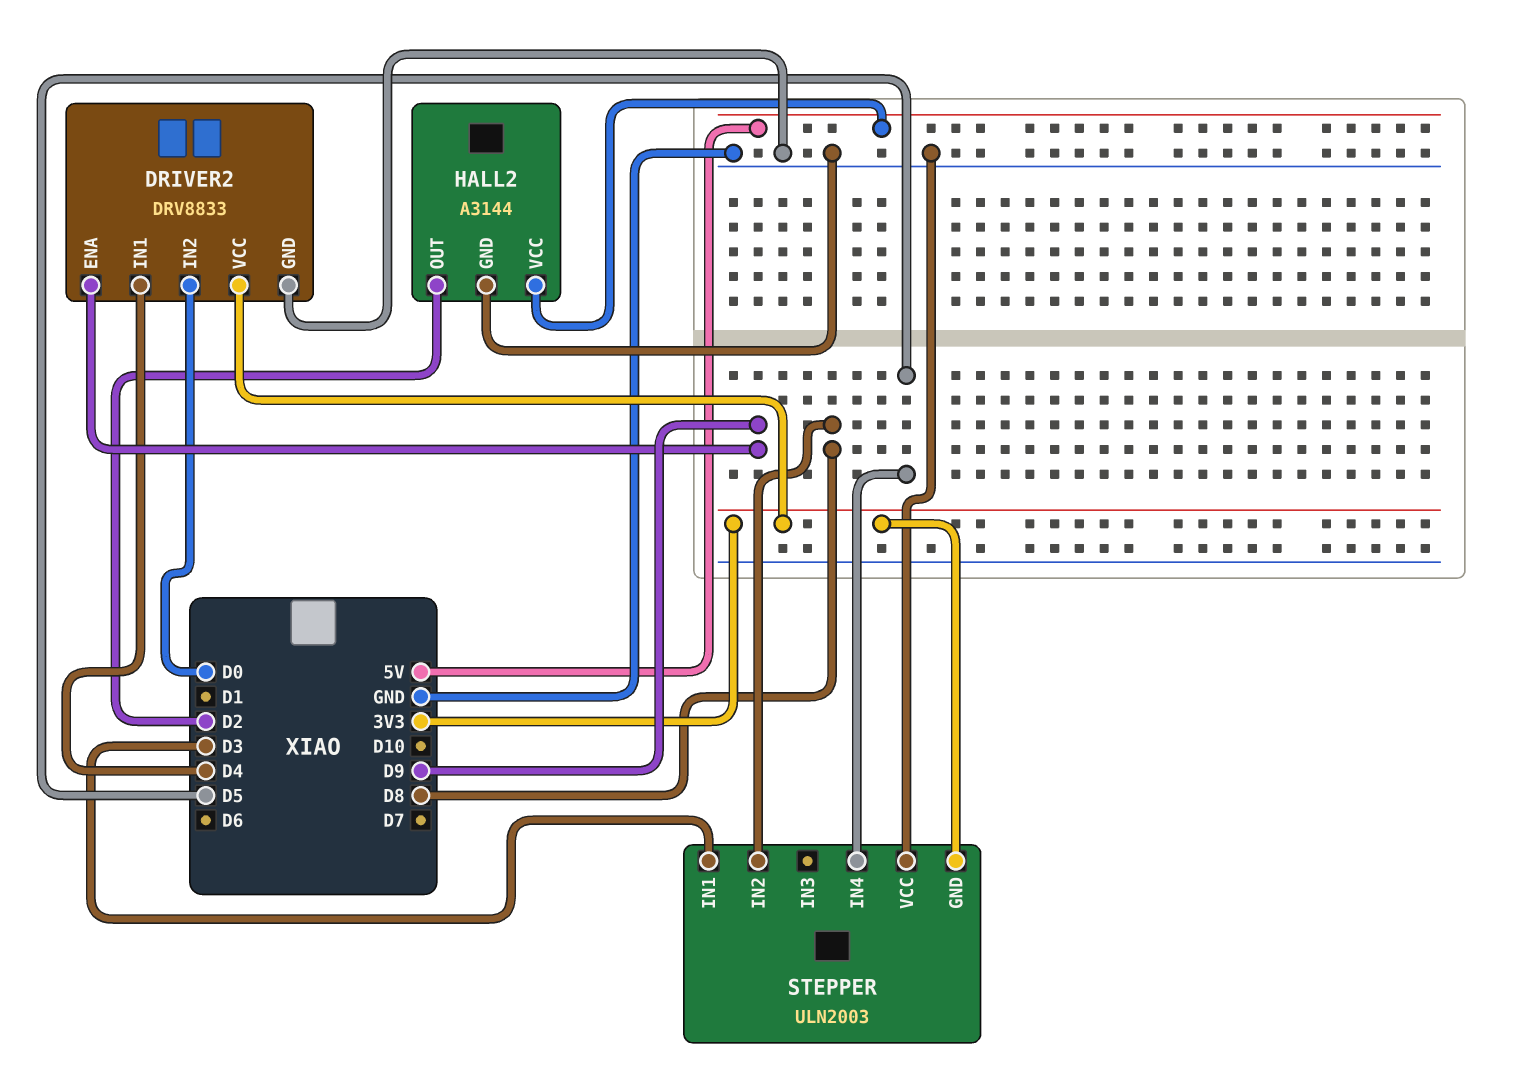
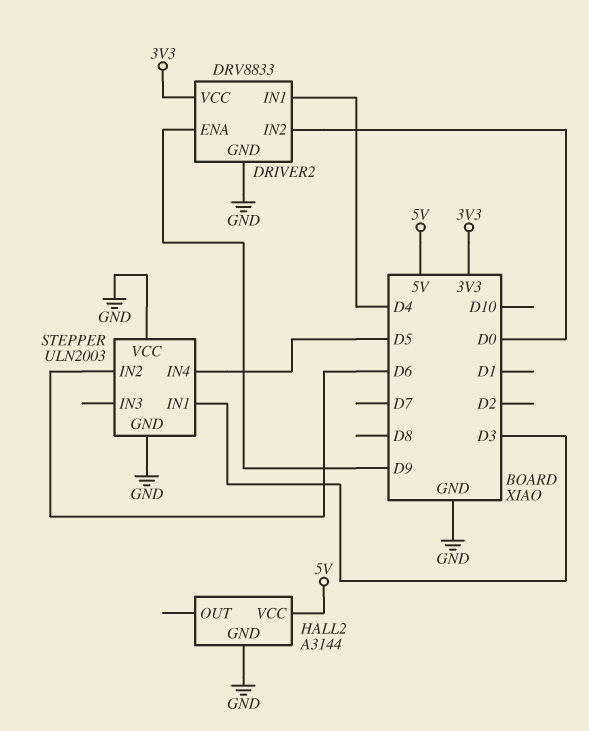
HALL2 pin OUT: D2 -> none
STEPPER pin GND: 3V3 -> GND
STEPPER pin IN2: D8 -> D6

